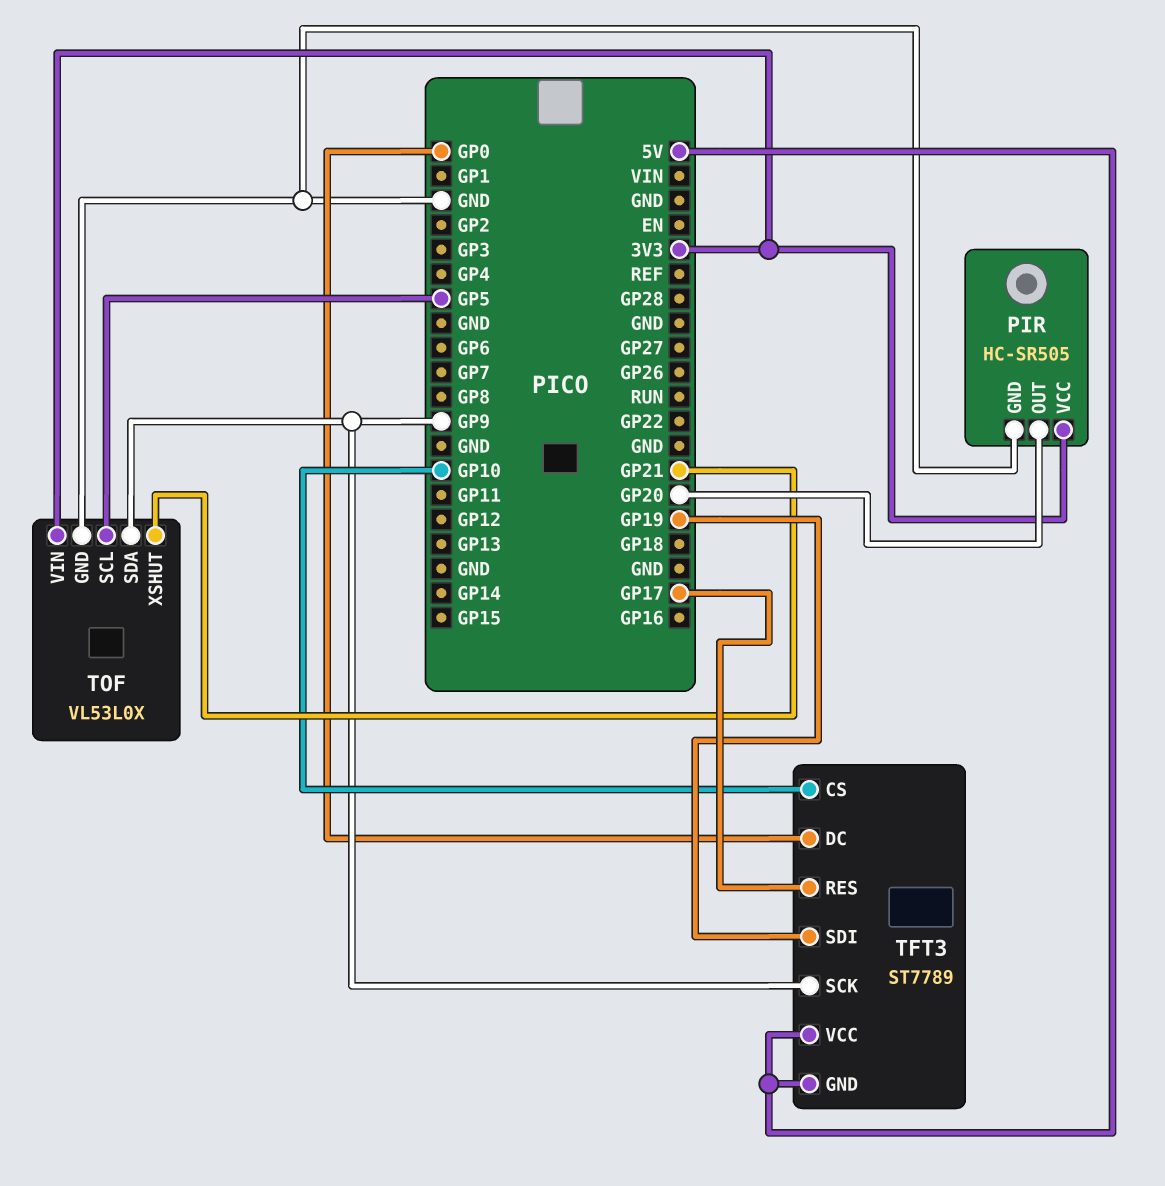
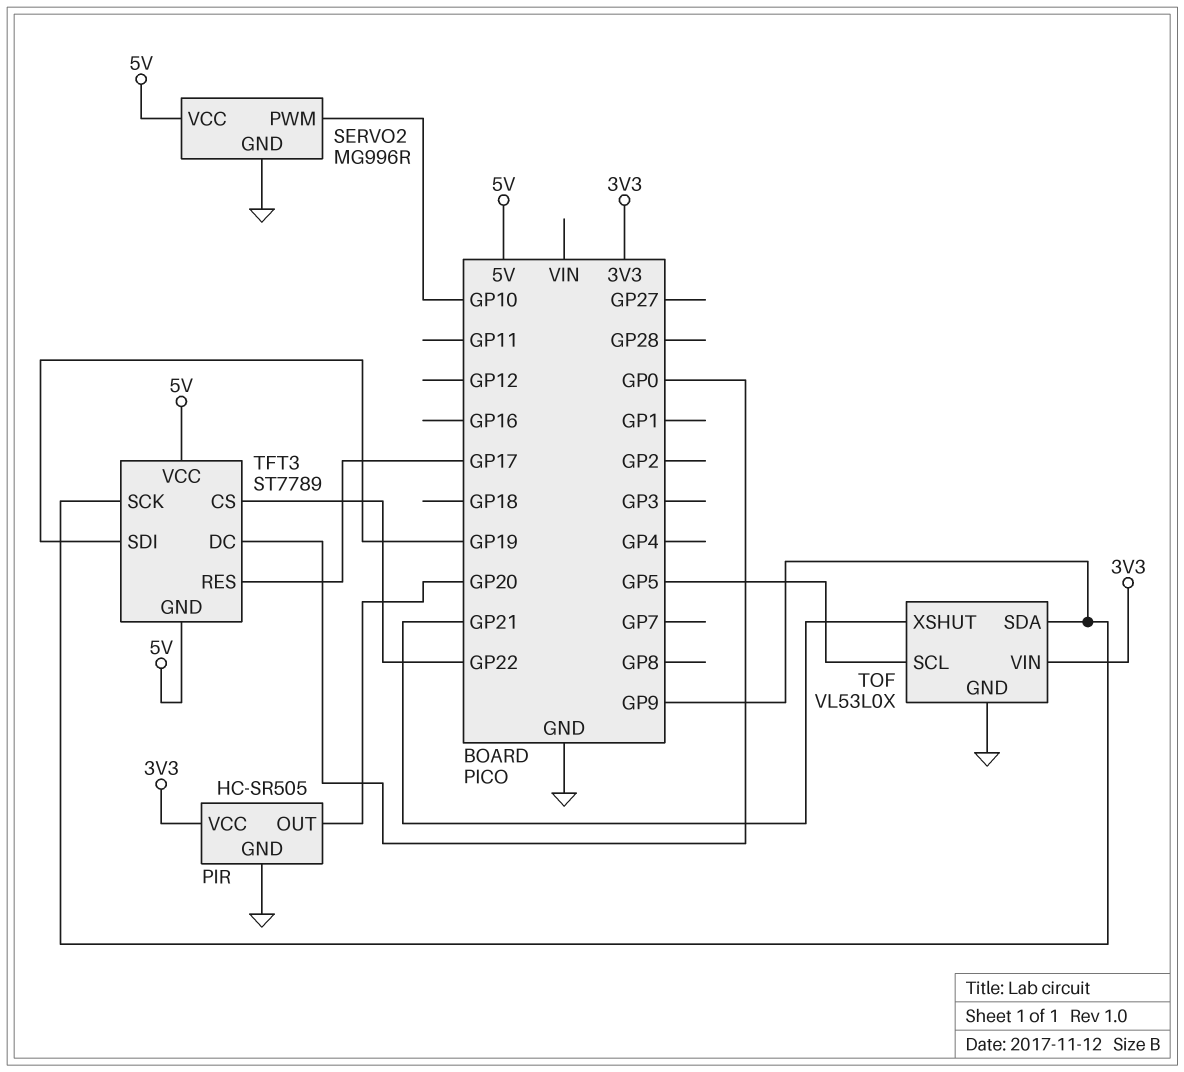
SERVO2: none -> MG996R
SERVO2 pin GND: none -> GND
SERVO2 pin PWM: none -> GP10
SERVO2 pin VCC: none -> 5V
TFT3 pin CS: GP10 -> GP22

